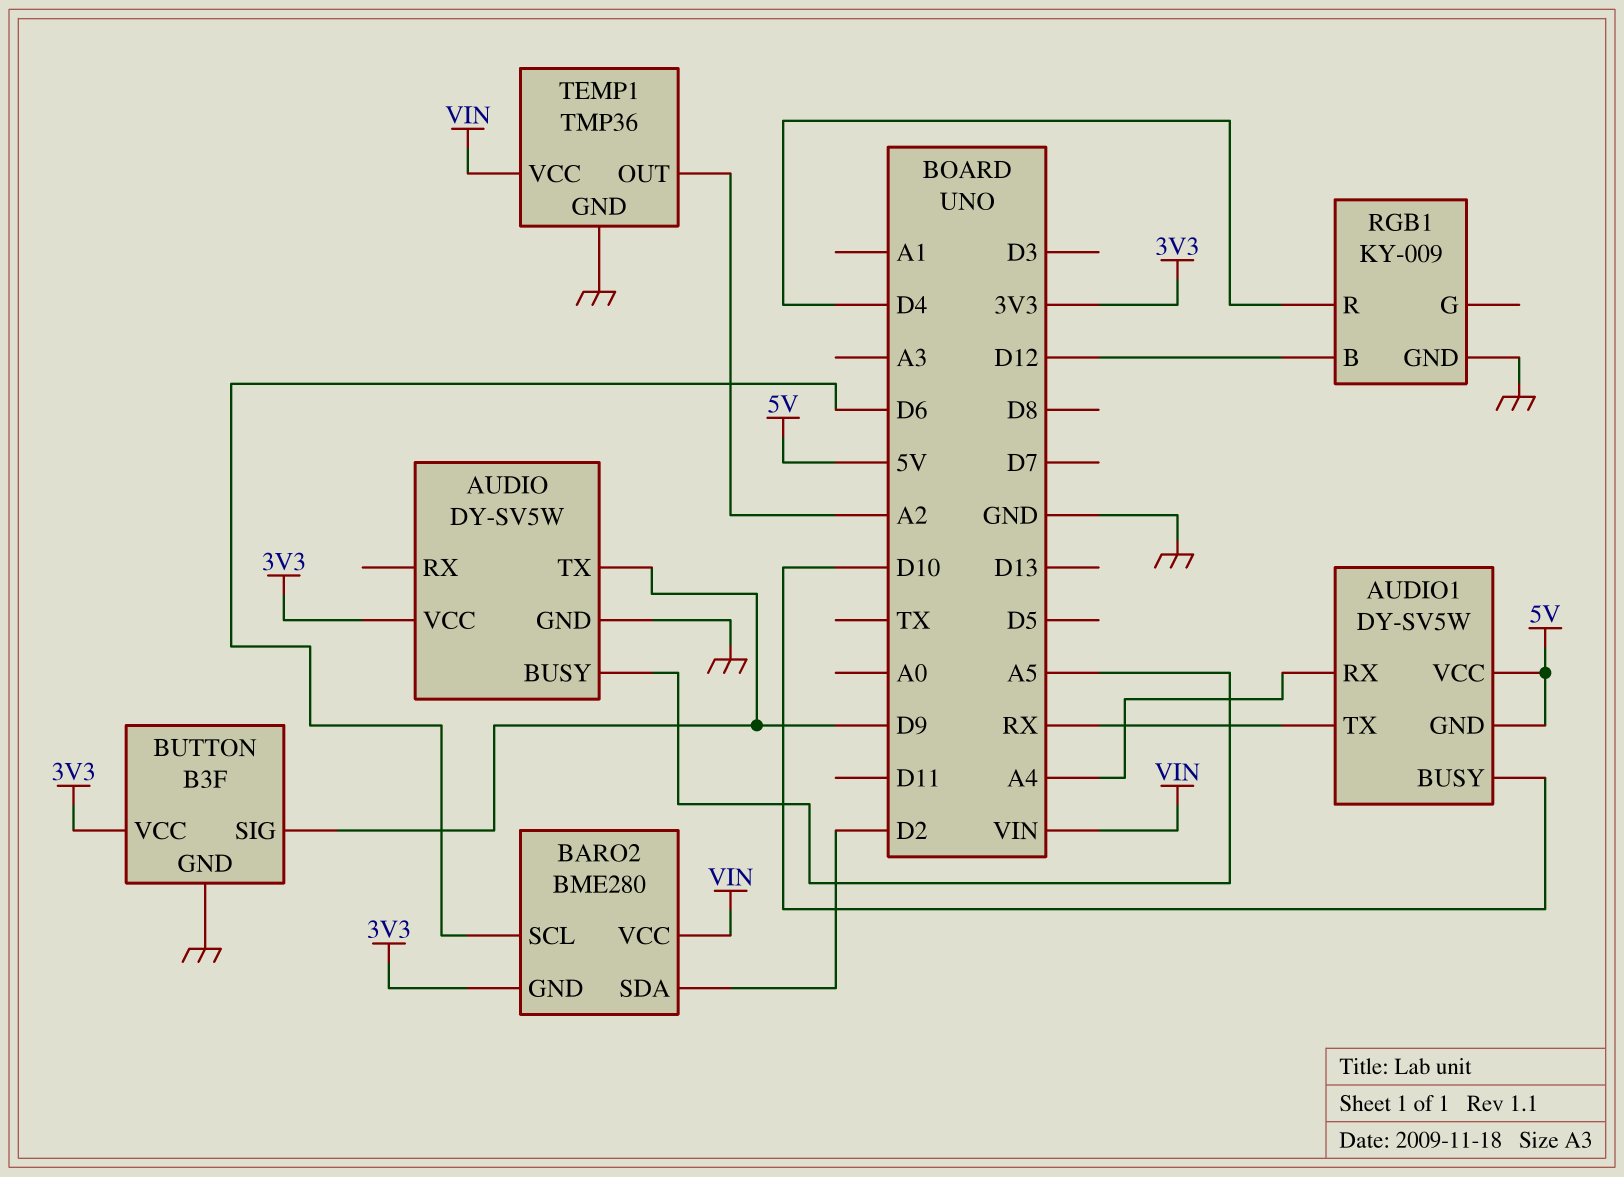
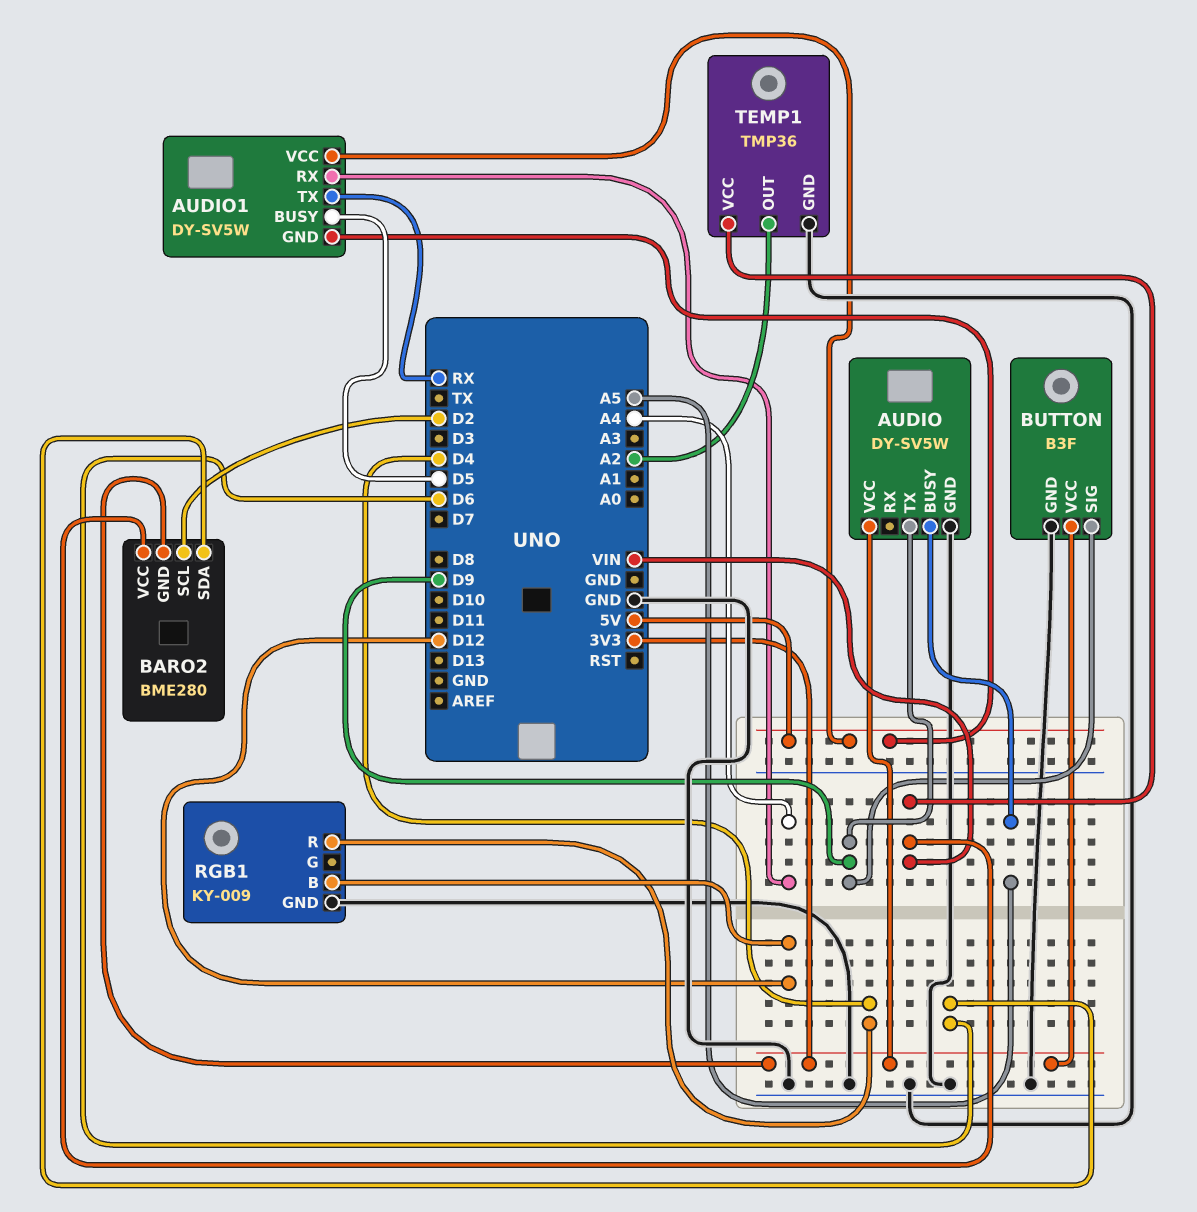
AUDIO1 pin BUSY: D10 -> D5
BARO2 pin SCL: D6 -> D2
BARO2 pin SDA: D2 -> D6

